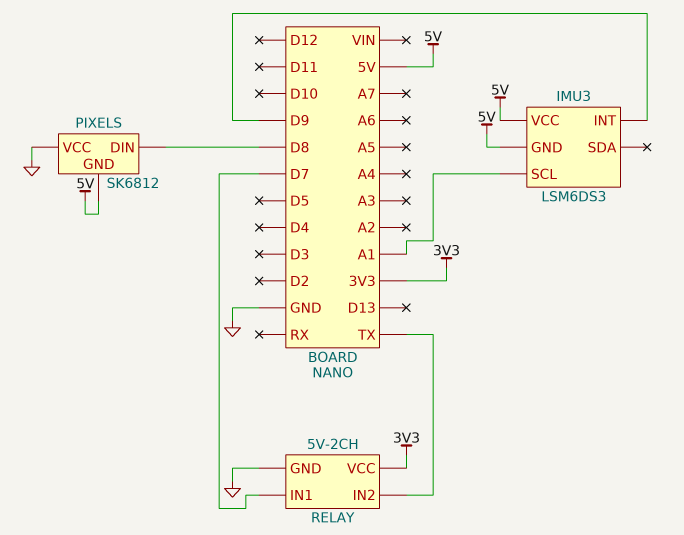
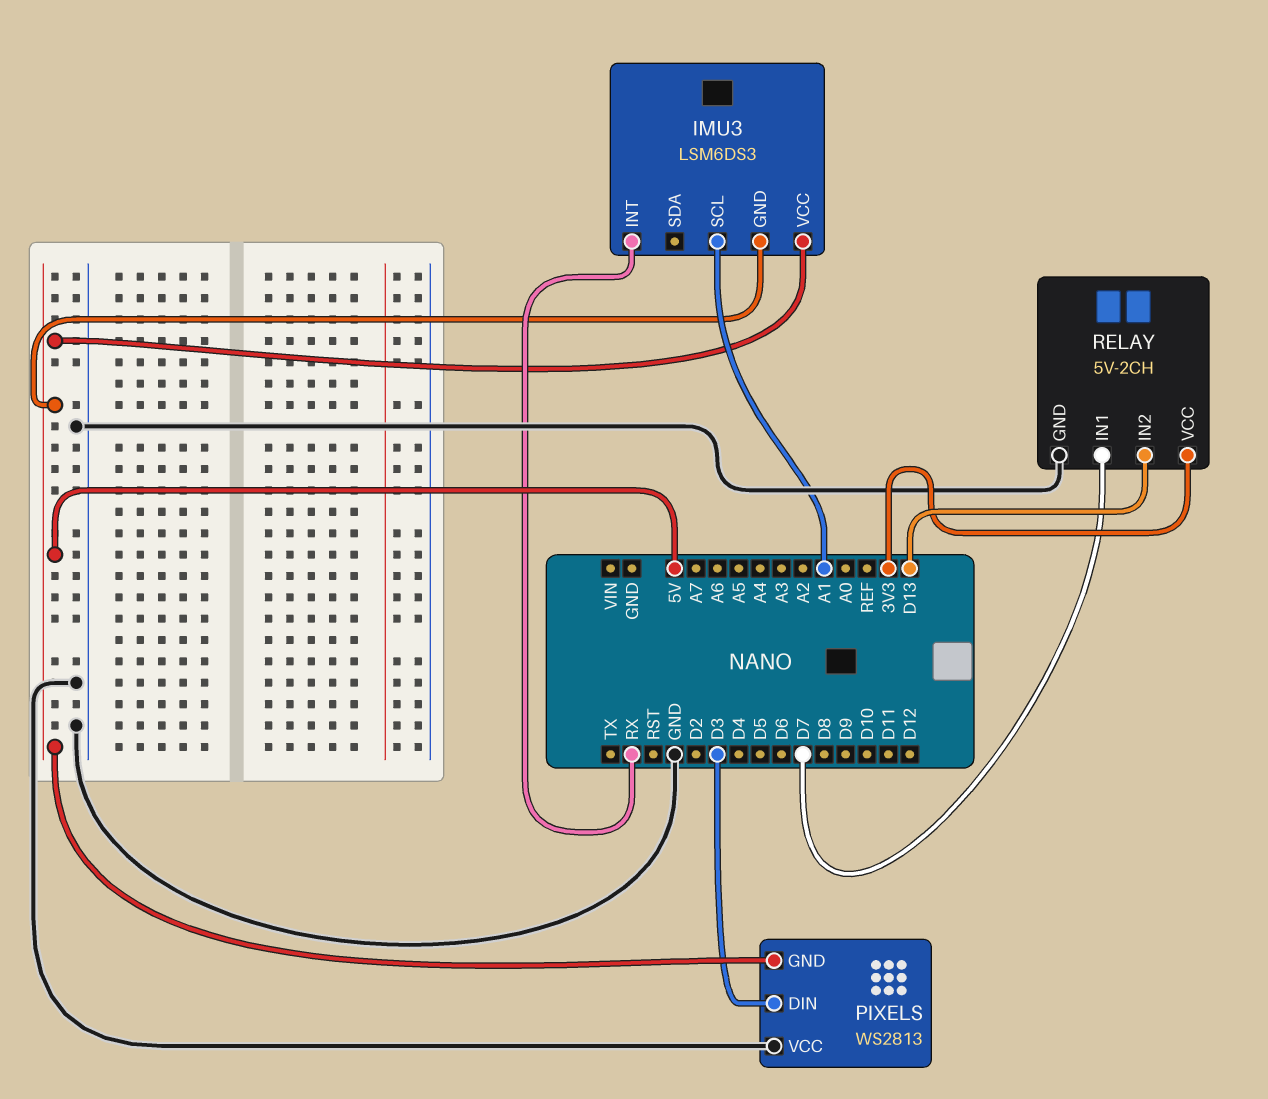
IMU3 pin INT: D9 -> RX
PIXELS: SK6812 -> WS2813
PIXELS pin DIN: D8 -> D3
RELAY pin IN2: TX -> D13

